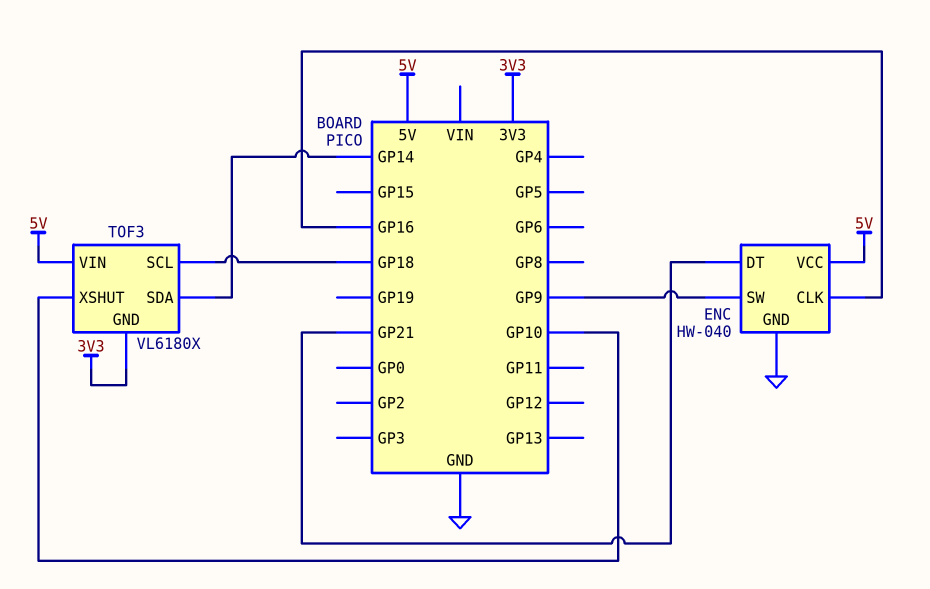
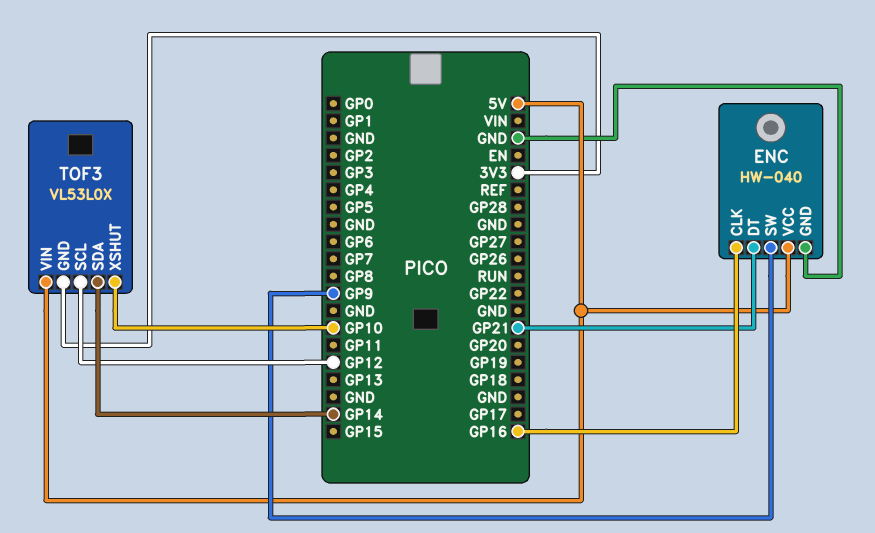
TOF3: VL6180X -> VL53L0X
TOF3 pin SCL: GP18 -> GP12

